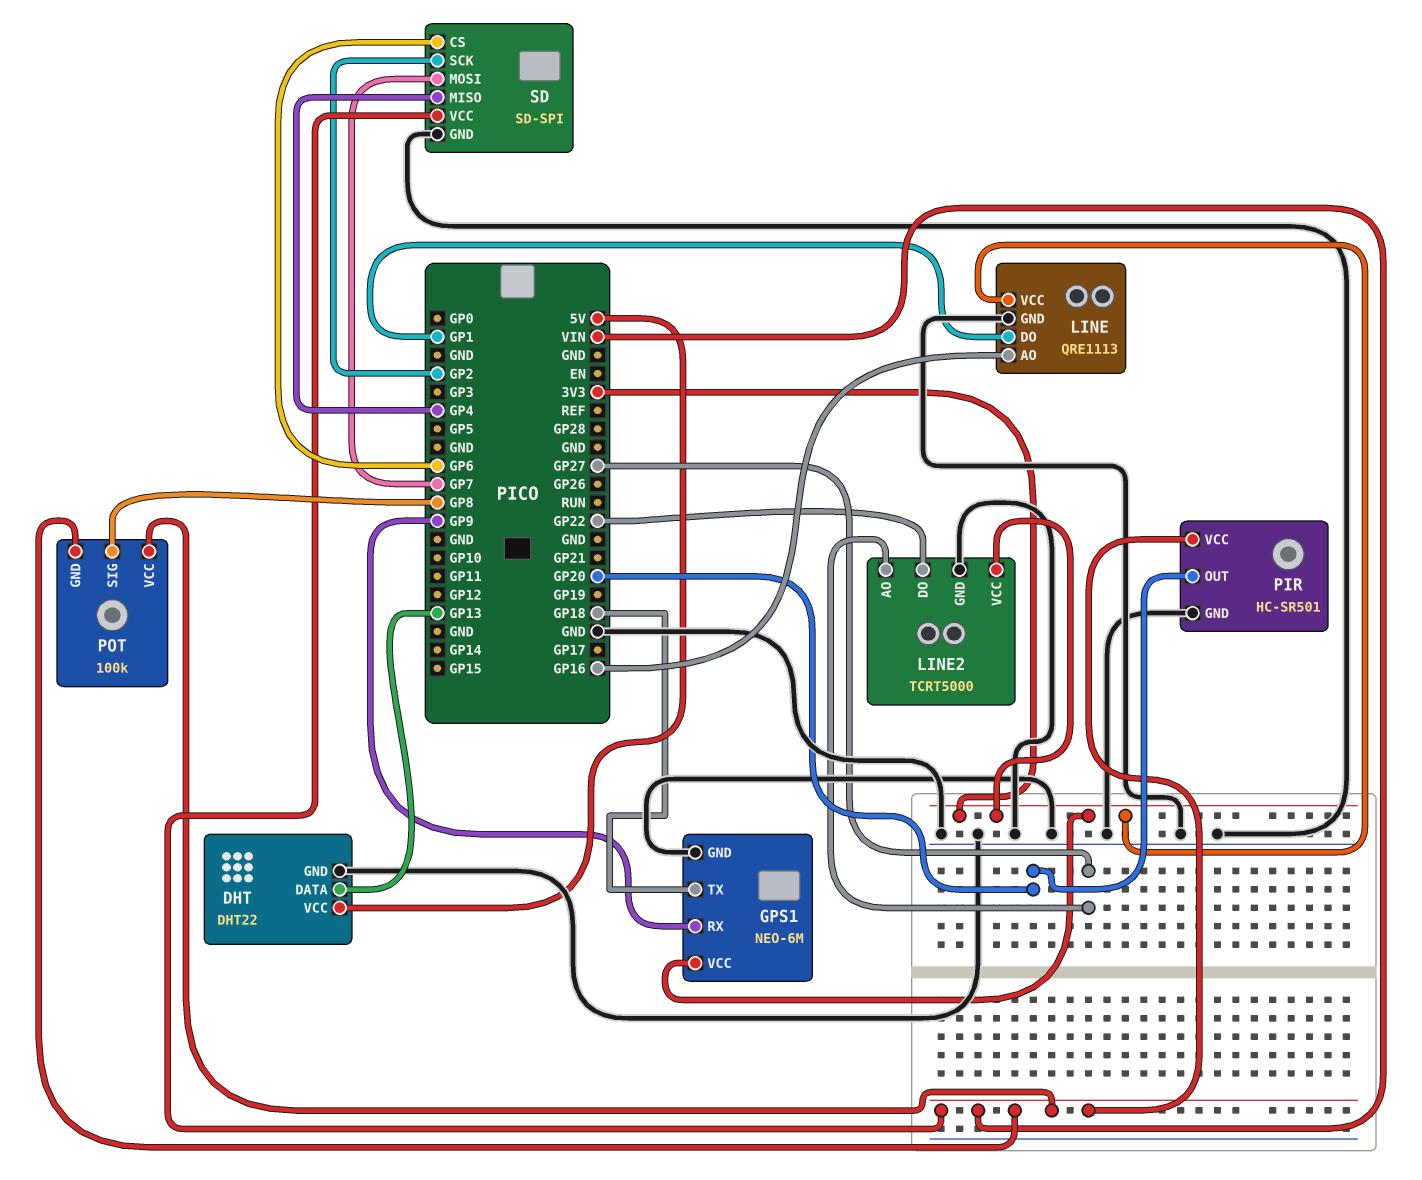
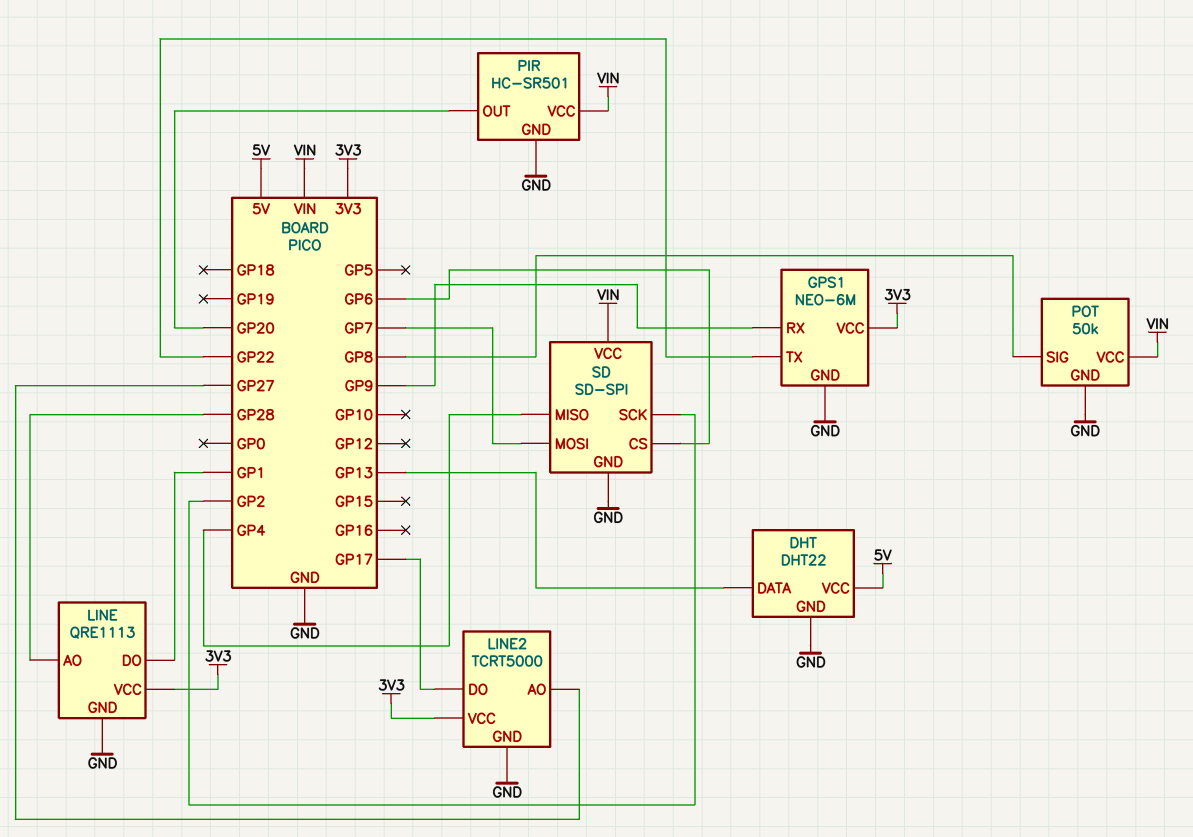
GPS1 pin TX: GP18 -> GP22
LINE pin AO: GP16 -> GP28
LINE2 pin DO: GP22 -> GP17
POT: 100k -> 50k
POT pin GND: VIN -> GND

